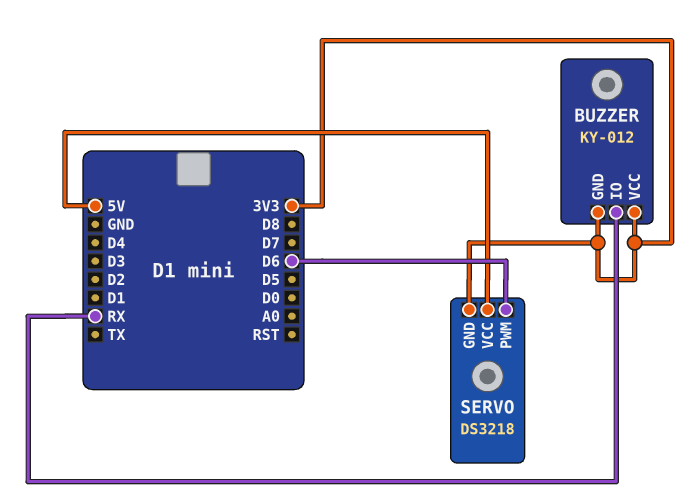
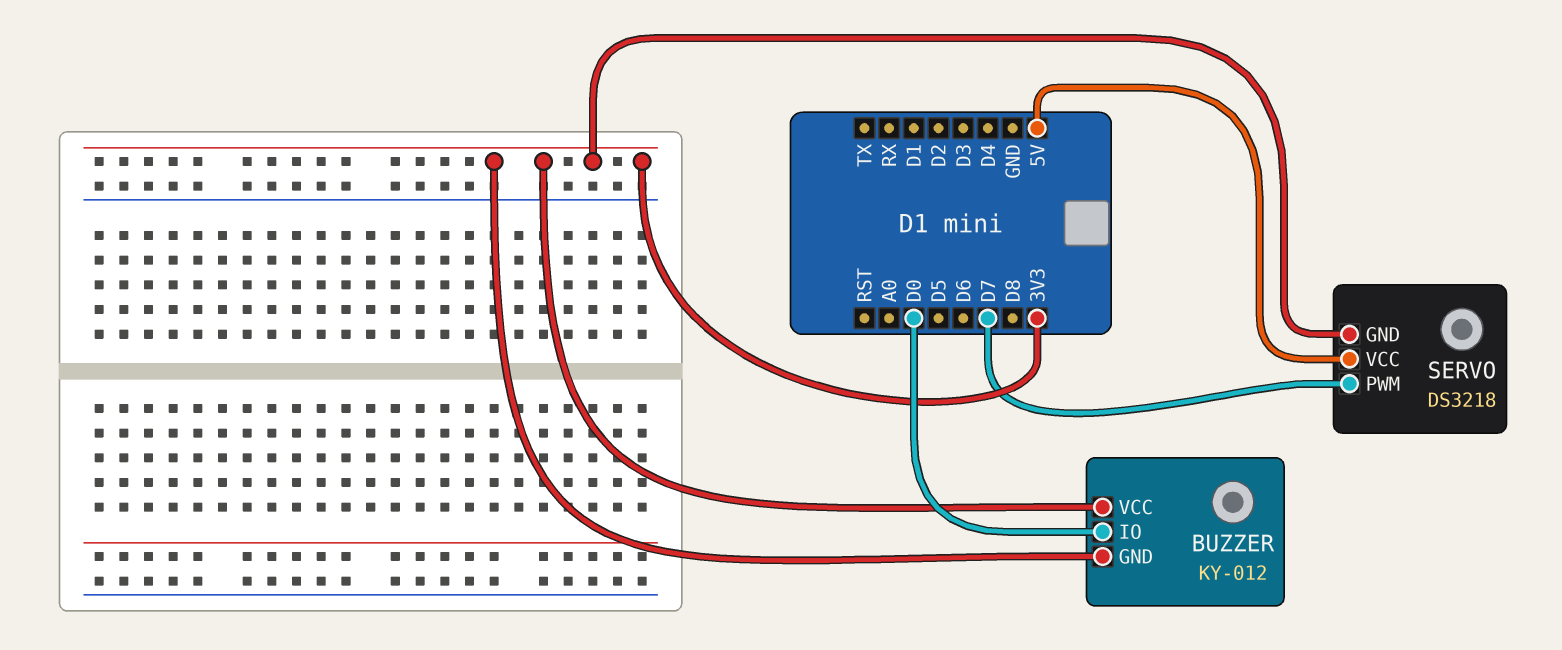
BUZZER pin IO: RX -> D0
SERVO pin PWM: D6 -> D7

